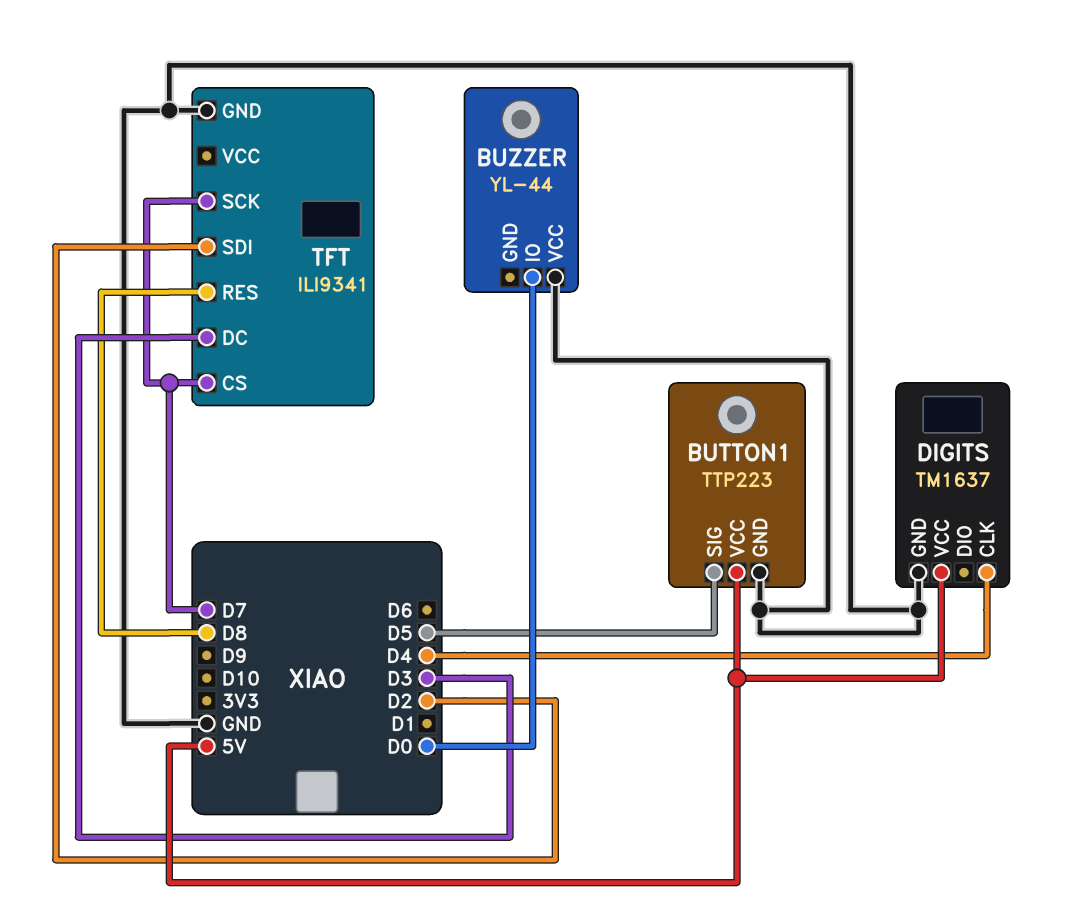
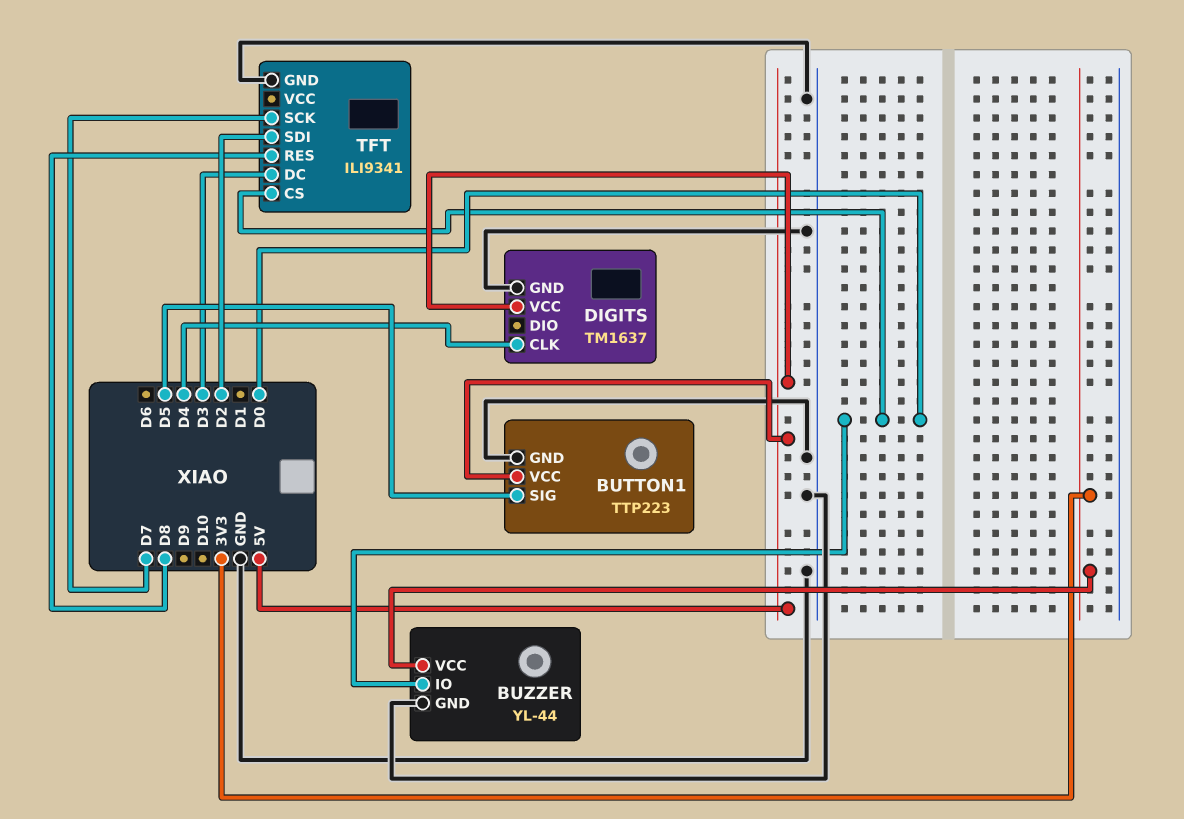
BUZZER pin GND: none -> GND
BUZZER pin VCC: GND -> 3V3
TFT pin CS: D7 -> D0

